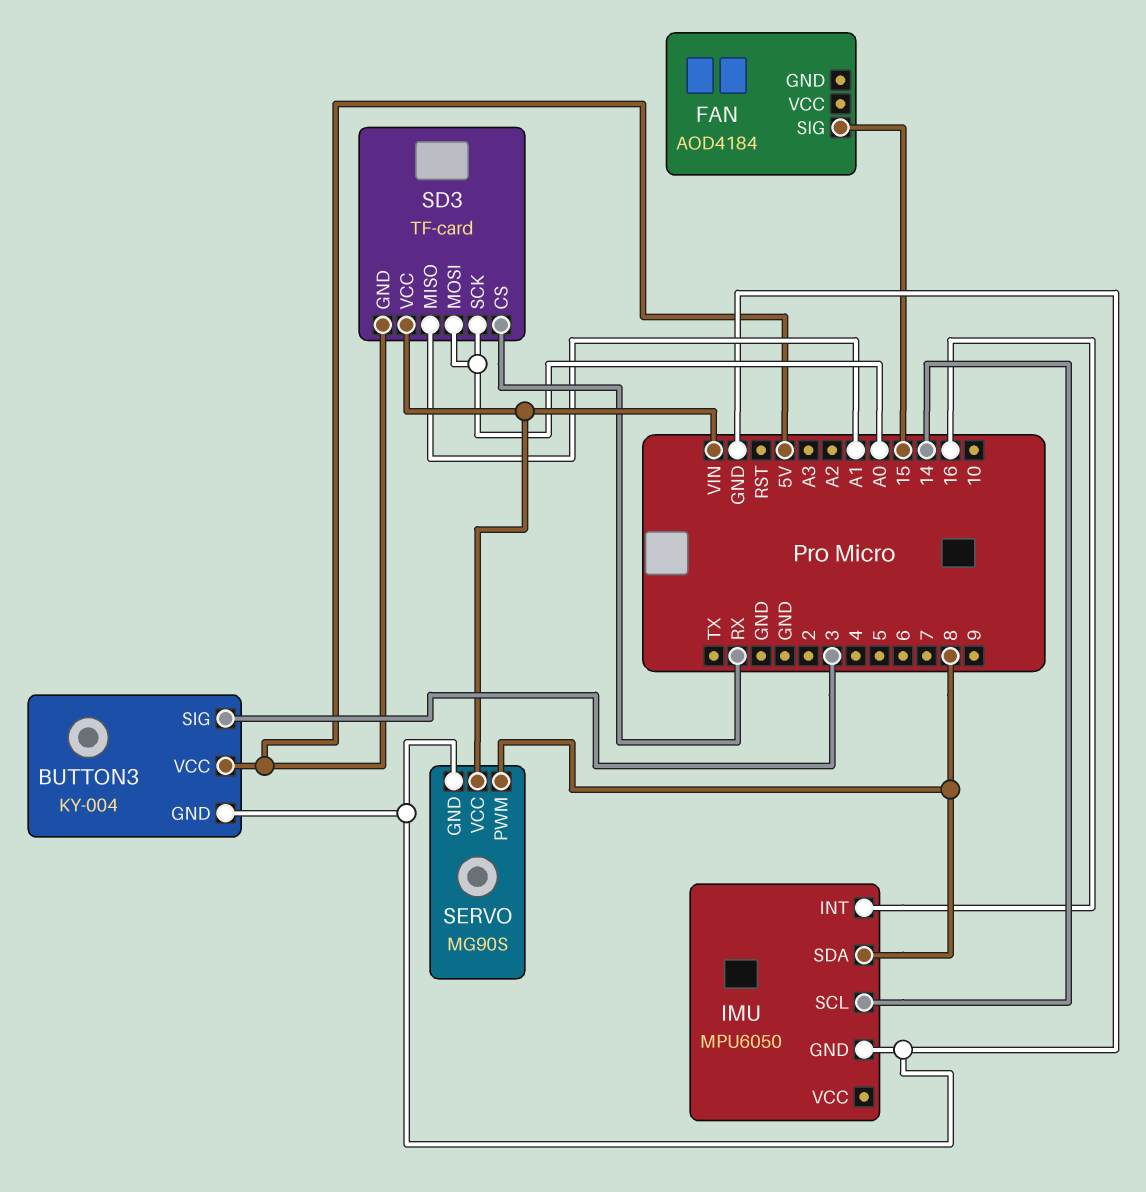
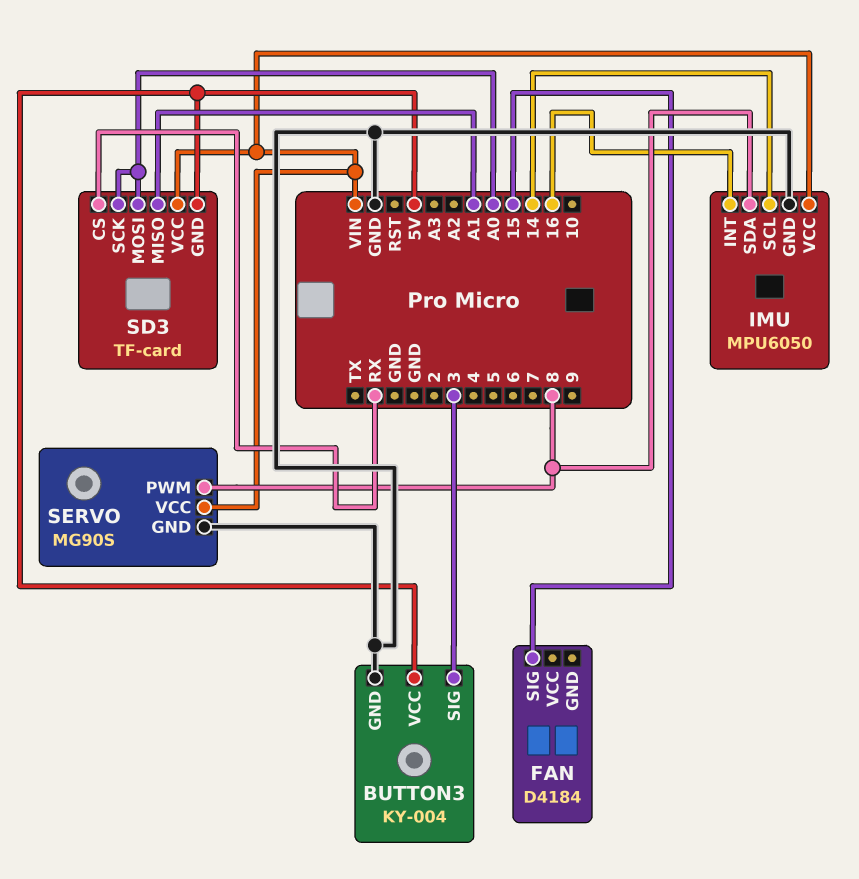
FAN: AOD4184 -> D4184
IMU pin VCC: none -> VIN

